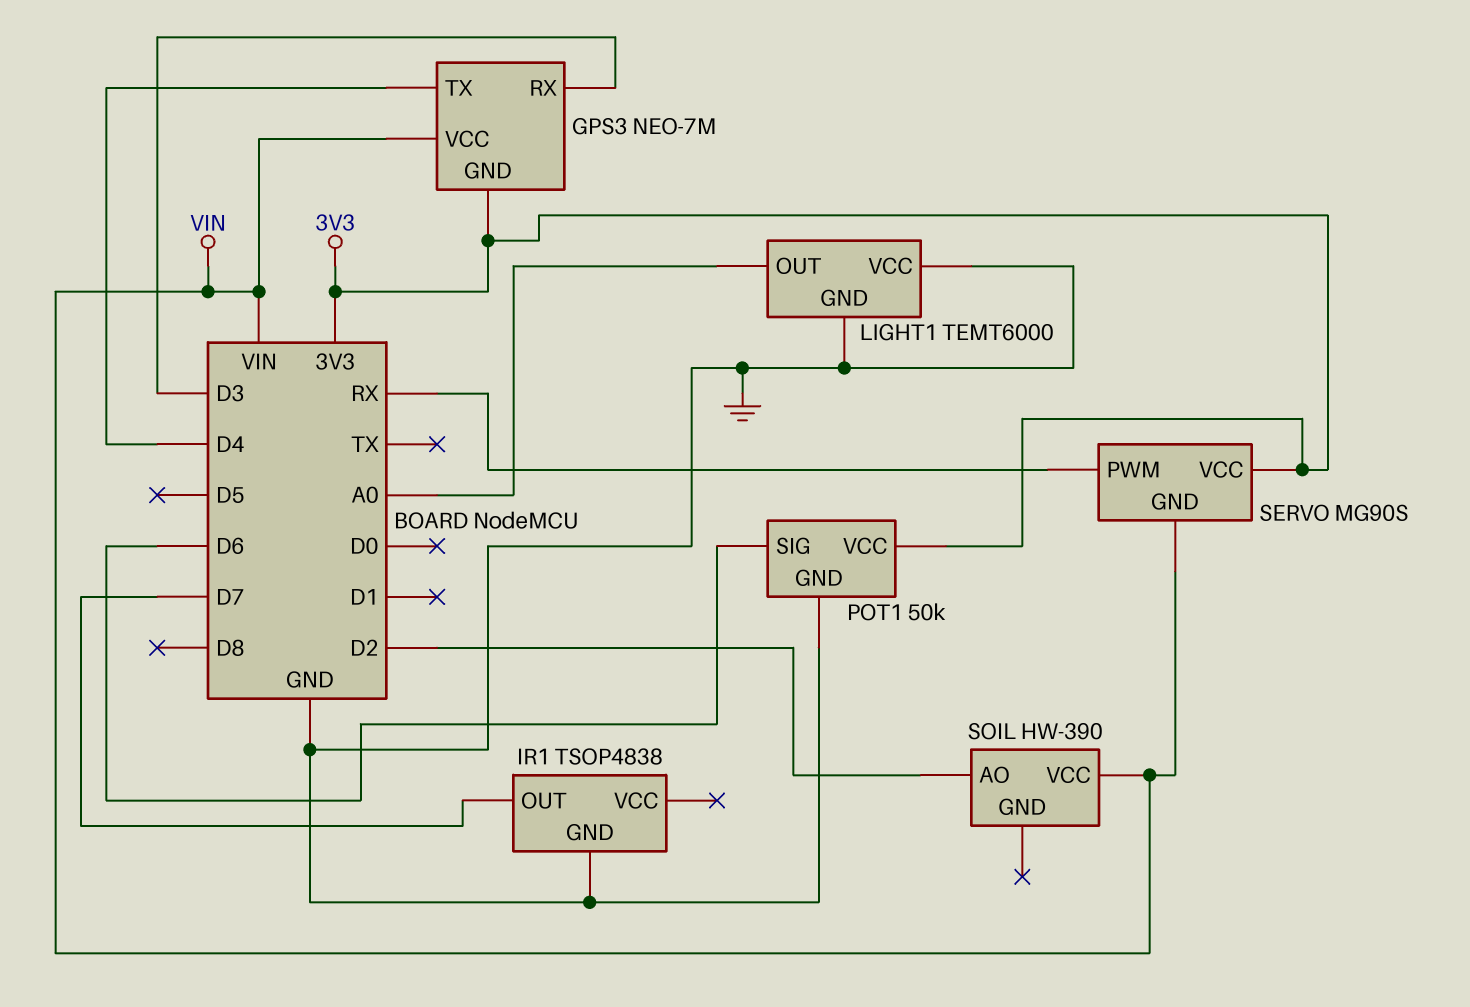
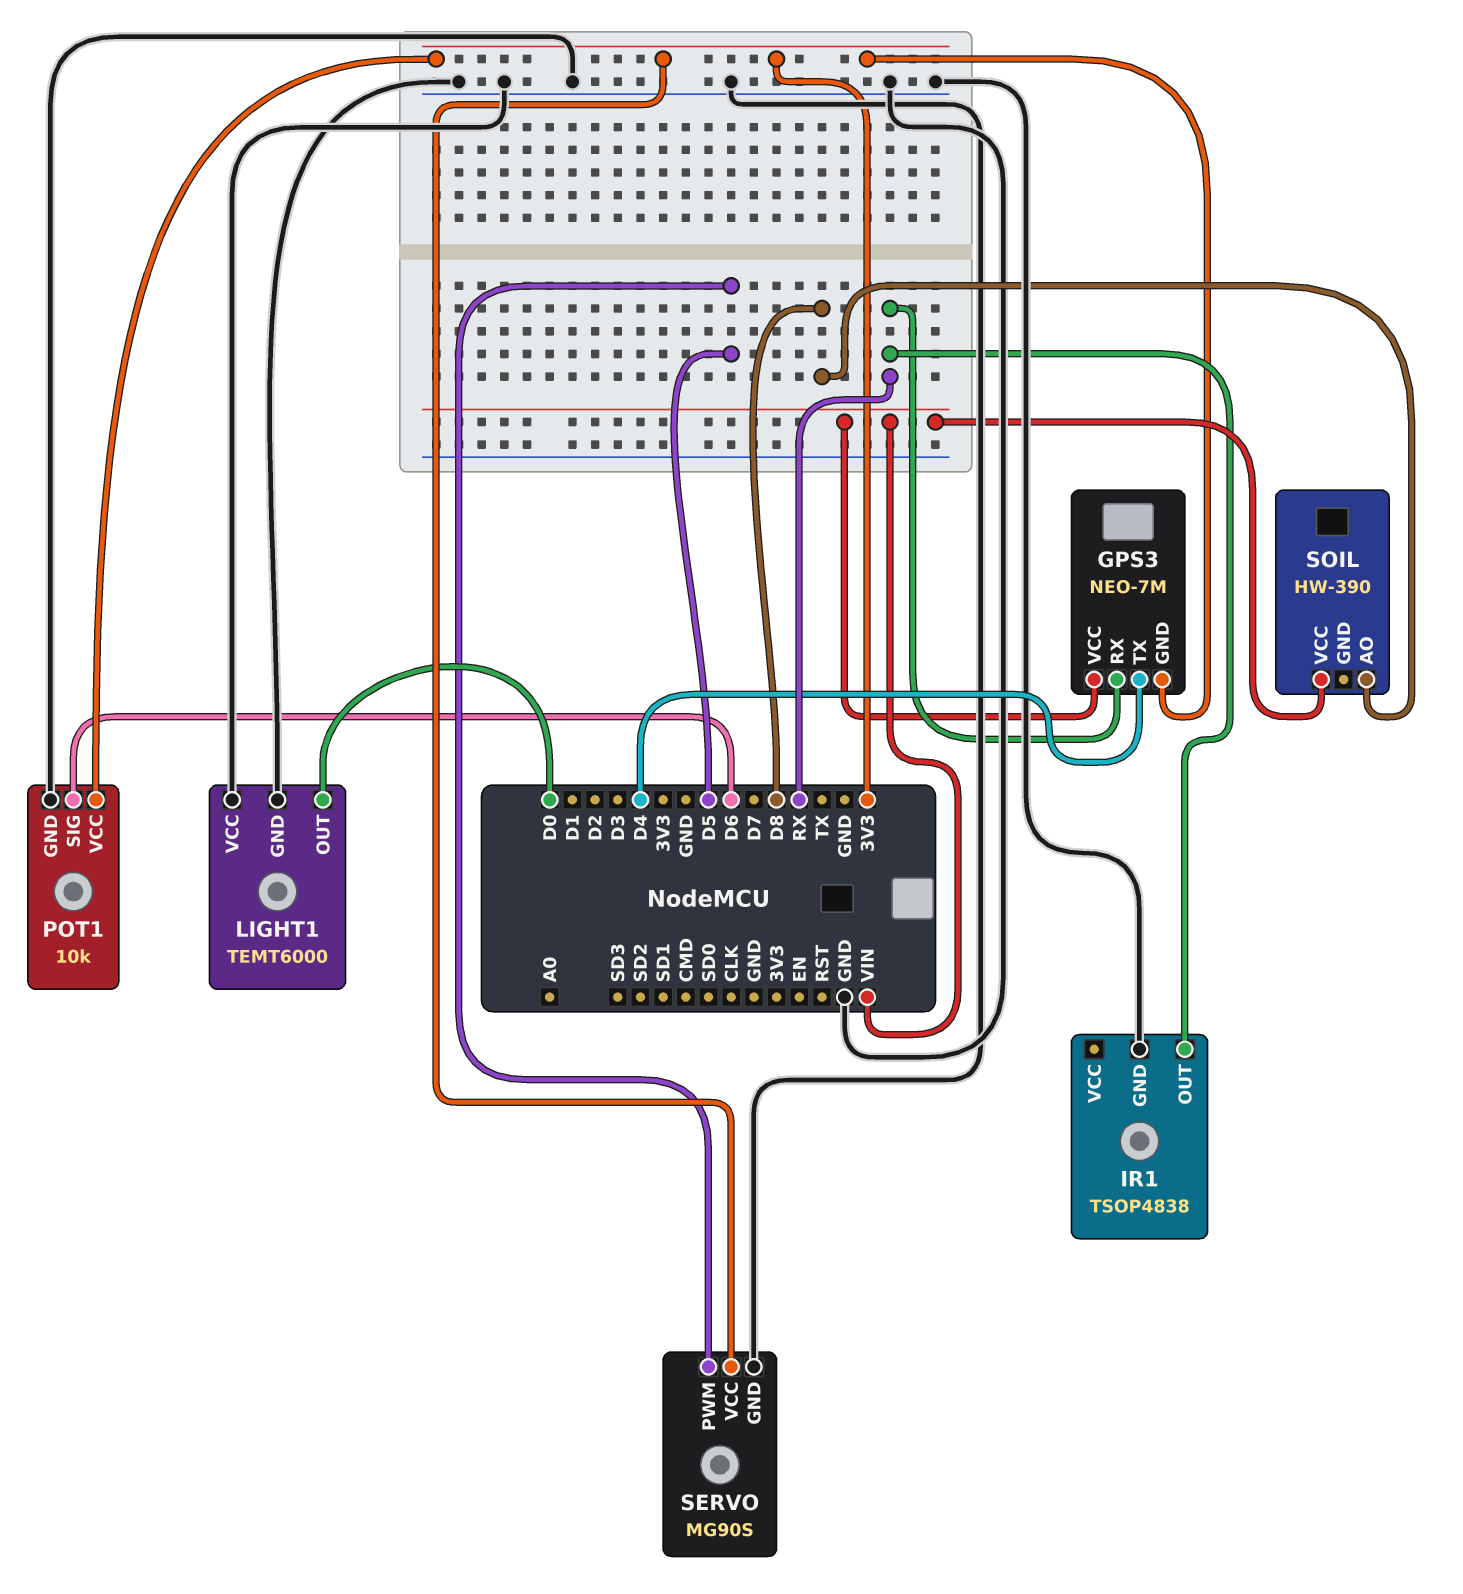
GPS3 pin RX: D3 -> RX
IR1 pin OUT: D7 -> RX
LIGHT1 pin OUT: A0 -> D0
POT1: 50k -> 10k
SERVO pin GND: VIN -> GND
SERVO pin PWM: RX -> D5
SOIL pin AO: D2 -> D8

